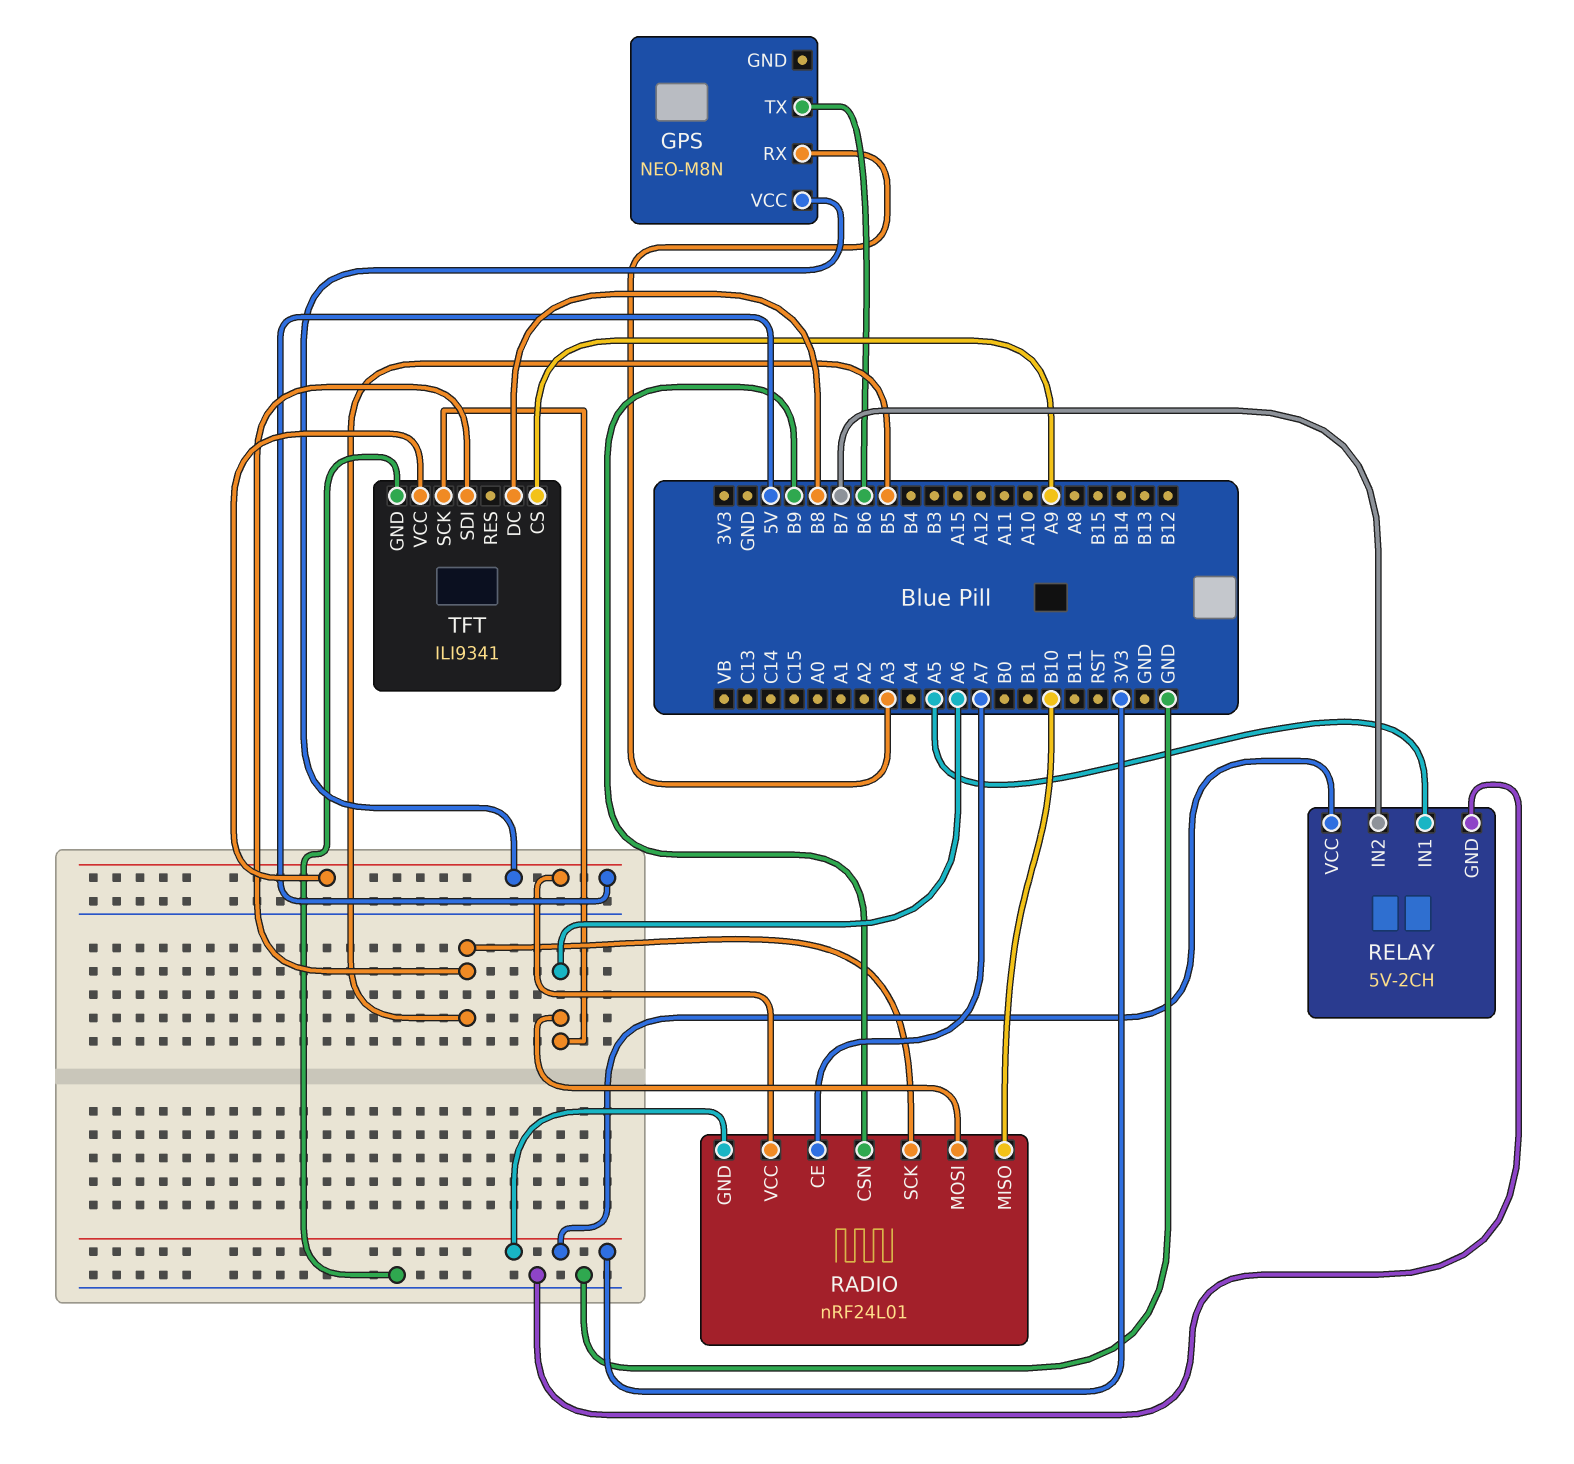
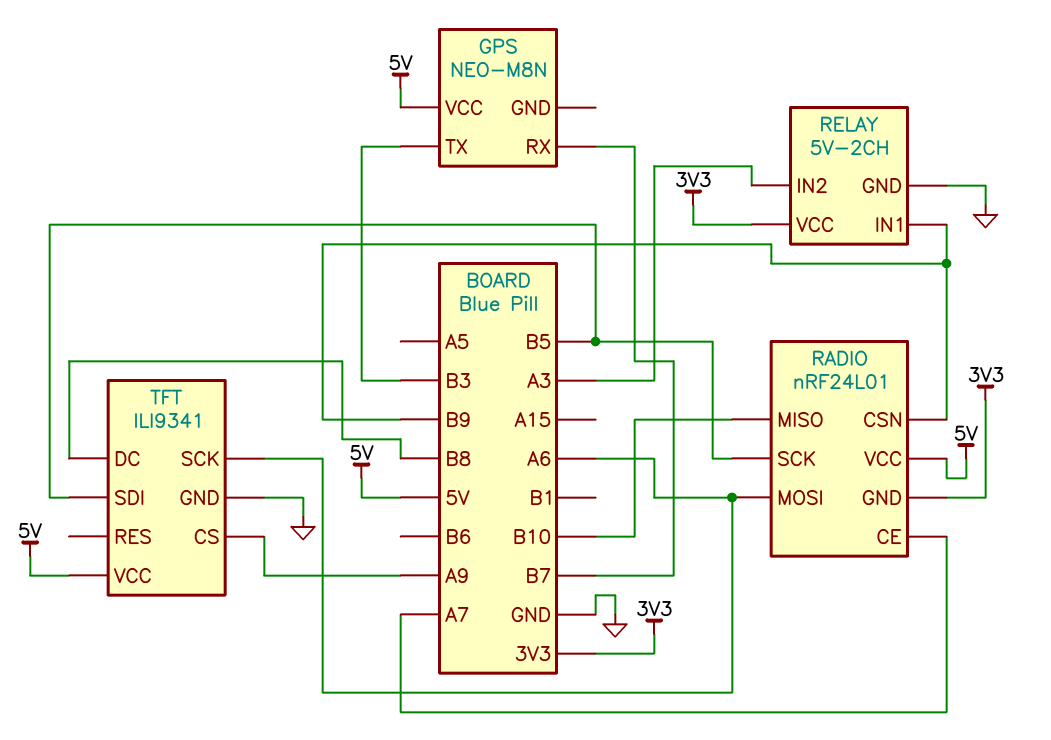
GPS pin RX: A3 -> B7
GPS pin TX: B6 -> B3
RELAY pin IN1: A5 -> B9
RELAY pin IN2: B7 -> A3

